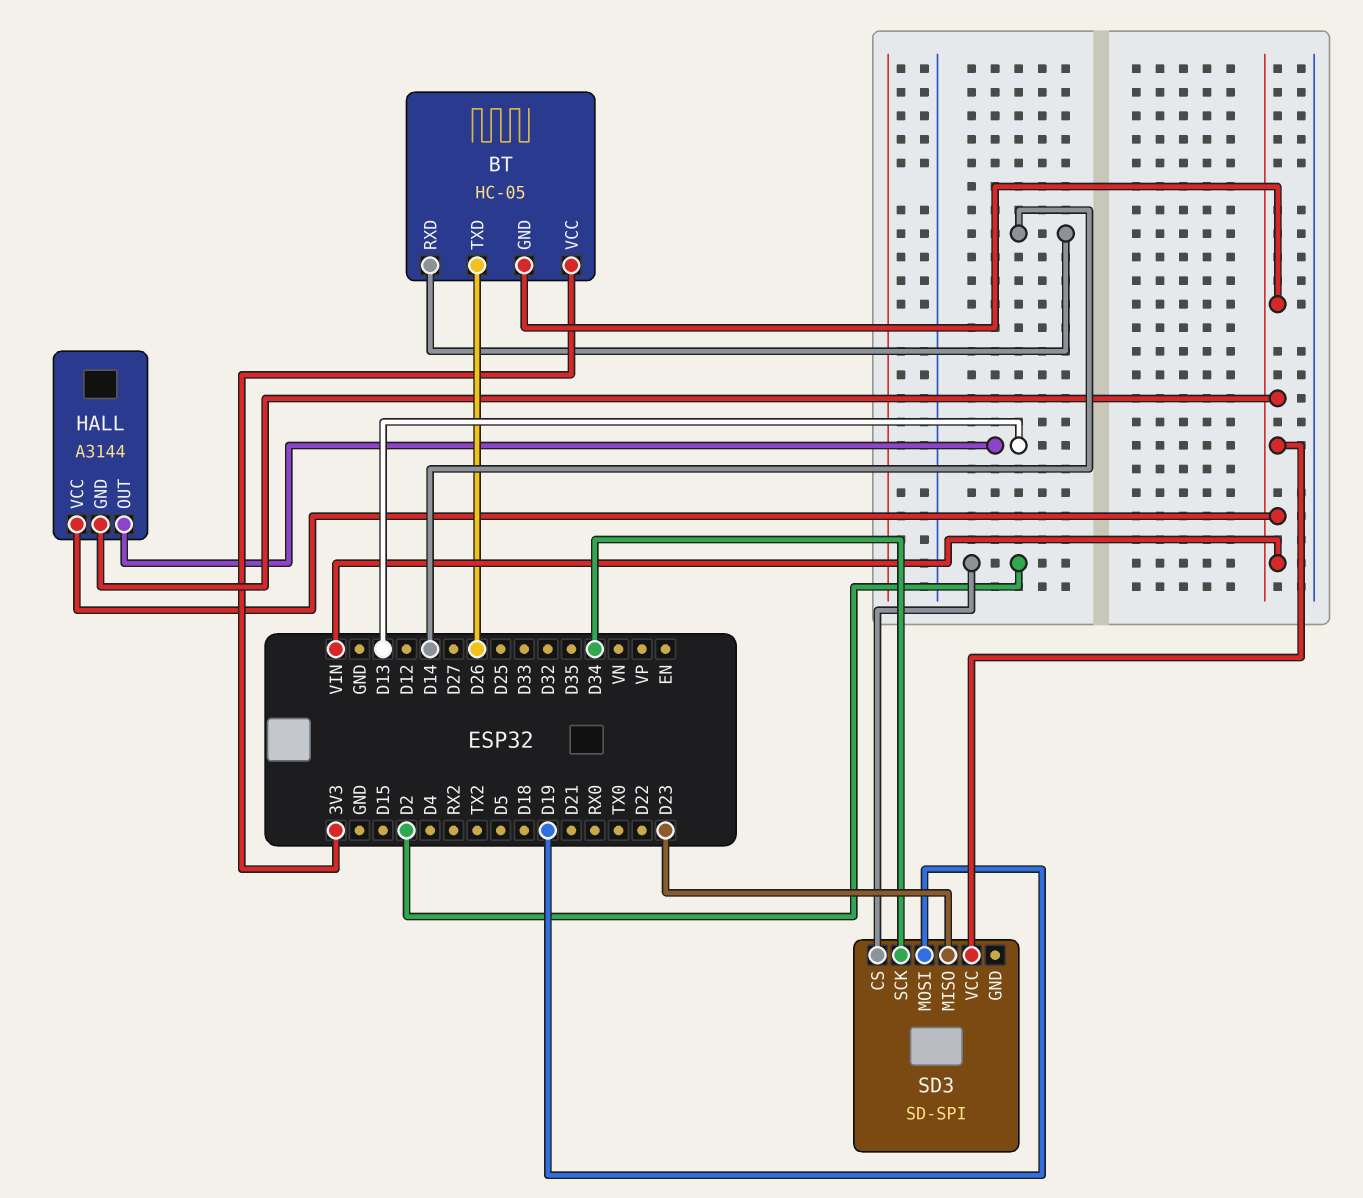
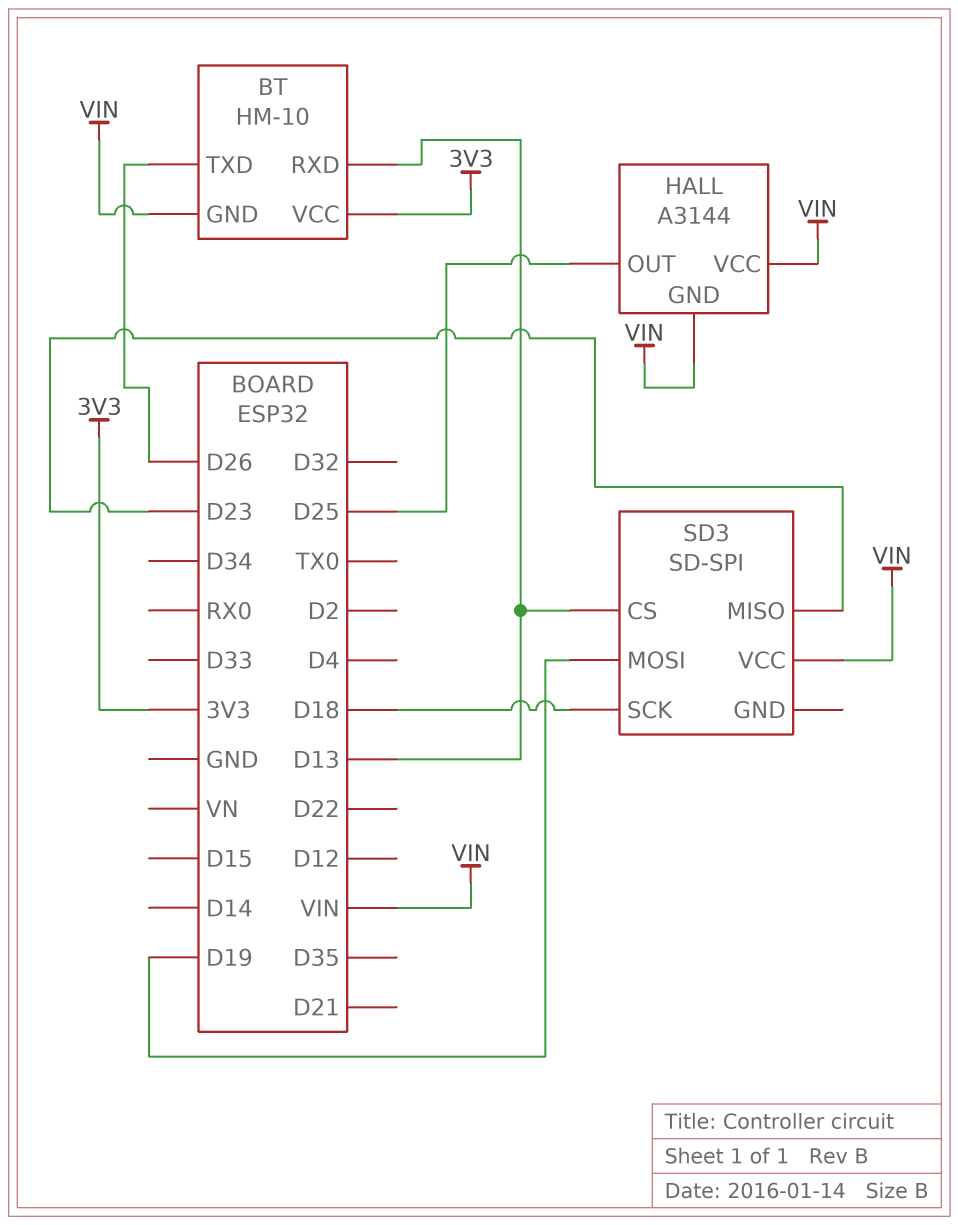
BT: HC-05 -> HM-10
BT pin RXD: D14 -> D13
HALL pin OUT: D13 -> D25
SD3 pin CS: D2 -> D13
SD3 pin SCK: D34 -> D18

